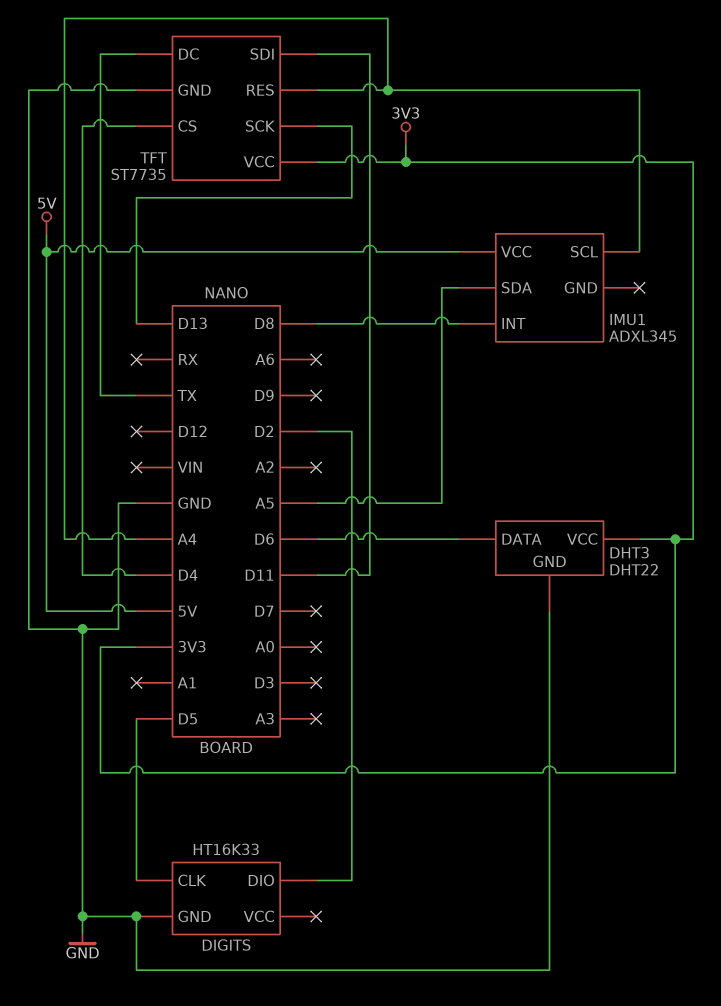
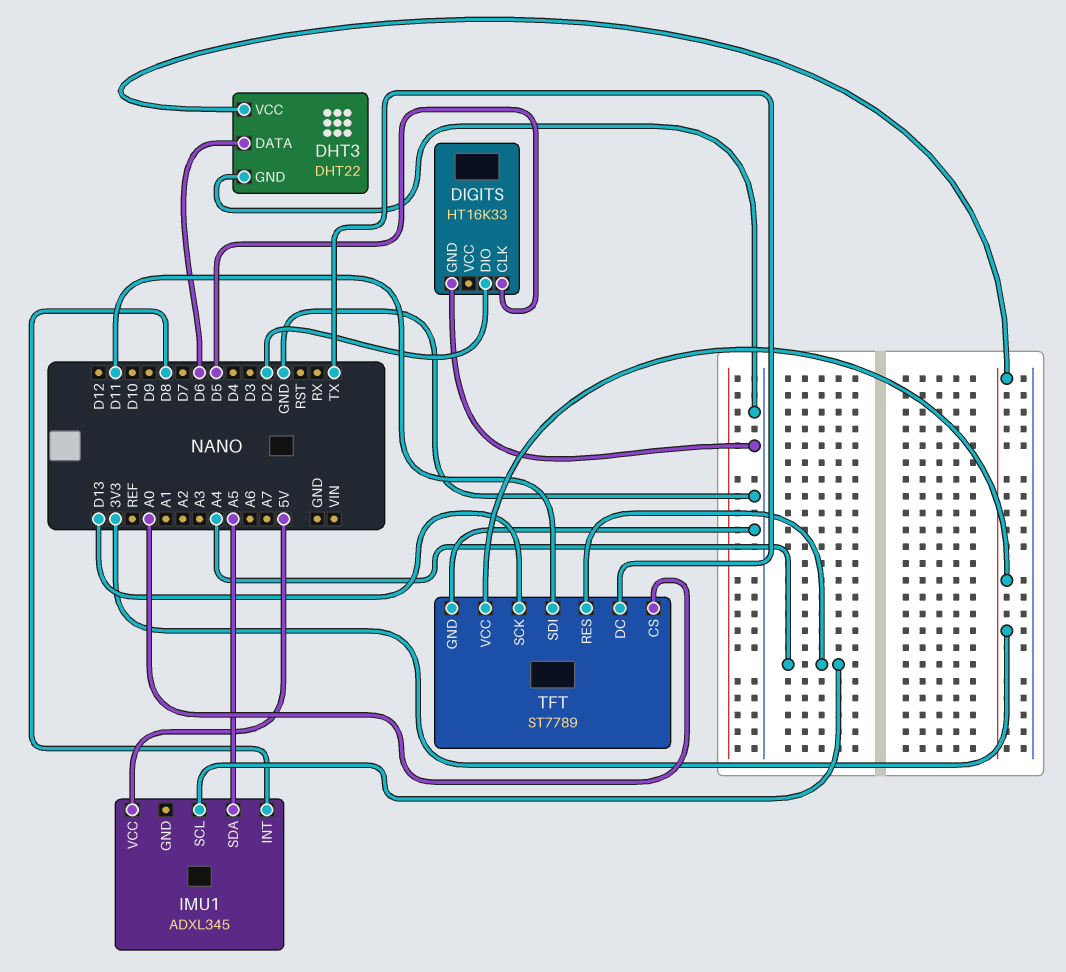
TFT: ST7735 -> ST7789
TFT pin CS: D4 -> A0

